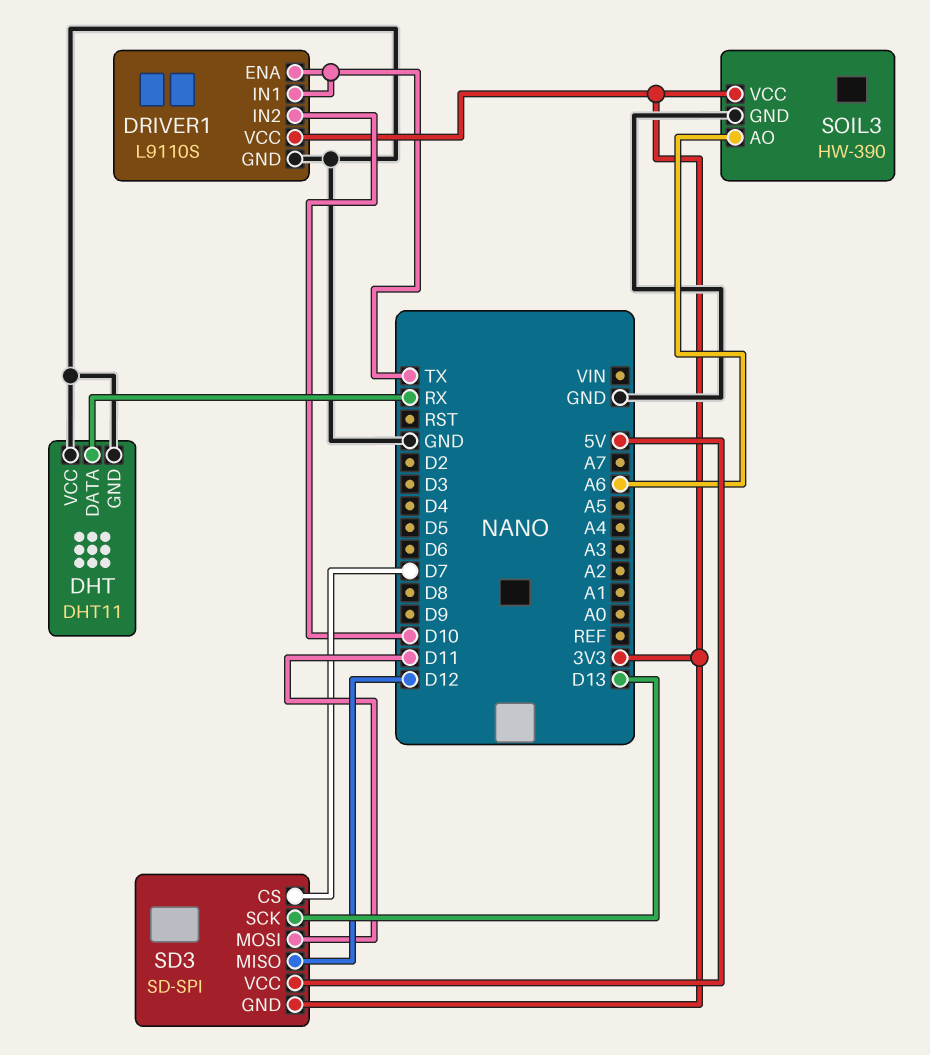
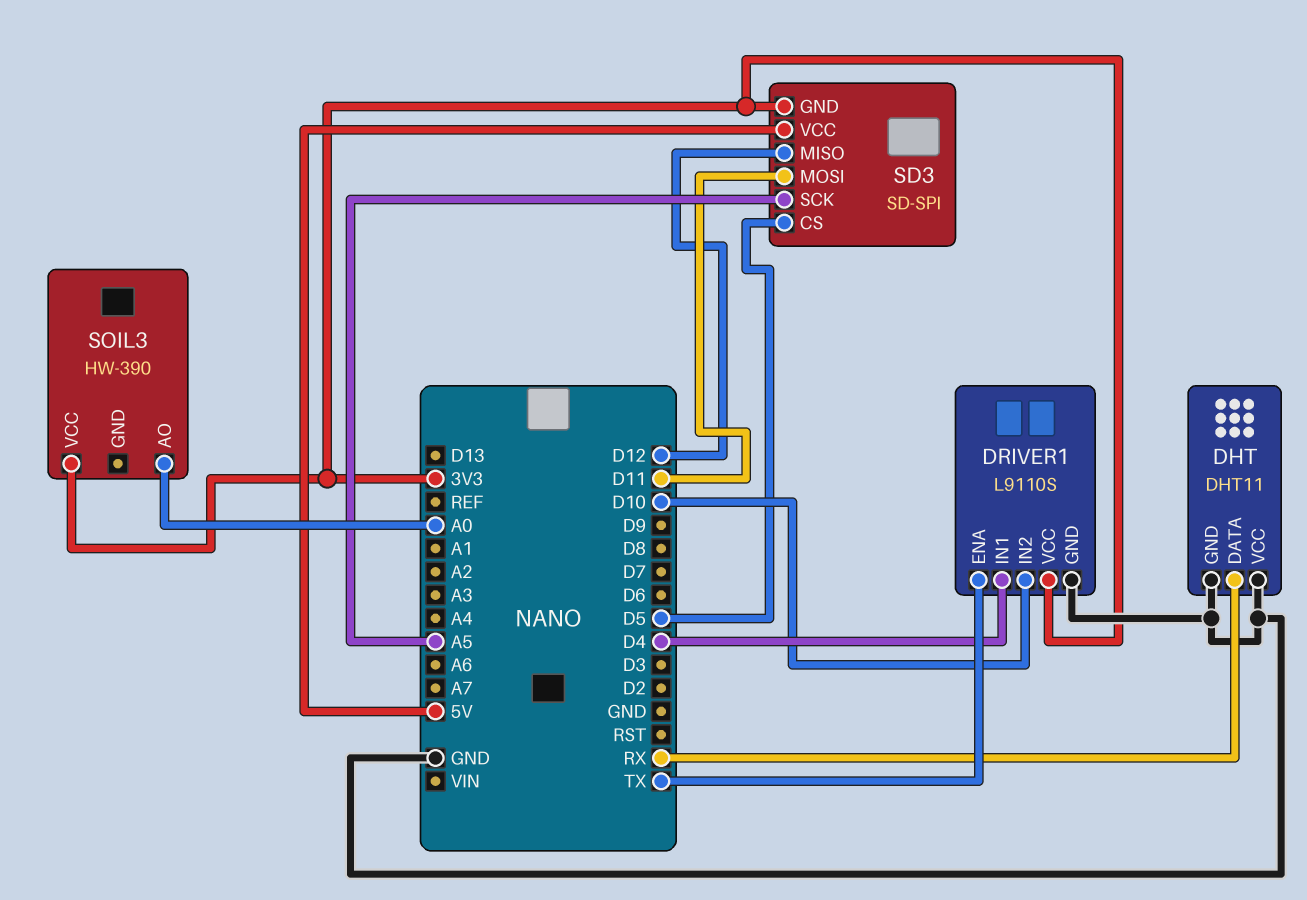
DRIVER1 pin IN1: TX -> D4
SD3 pin CS: D7 -> D5
SD3 pin SCK: D13 -> A5
SOIL3 pin AO: A6 -> A0
SOIL3 pin GND: GND -> none

